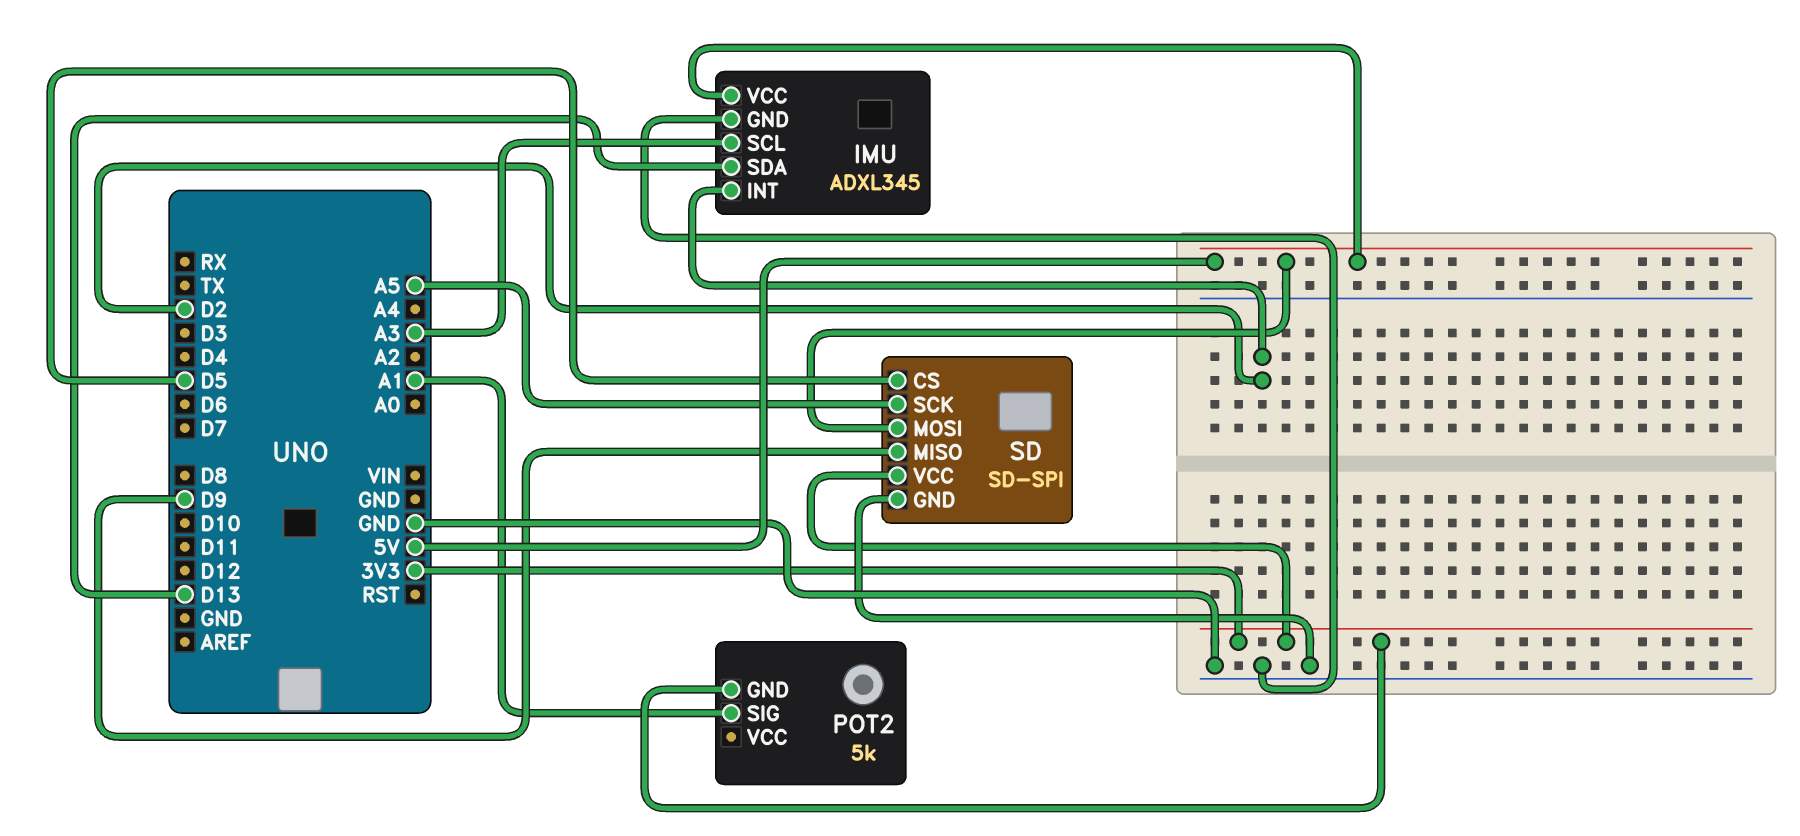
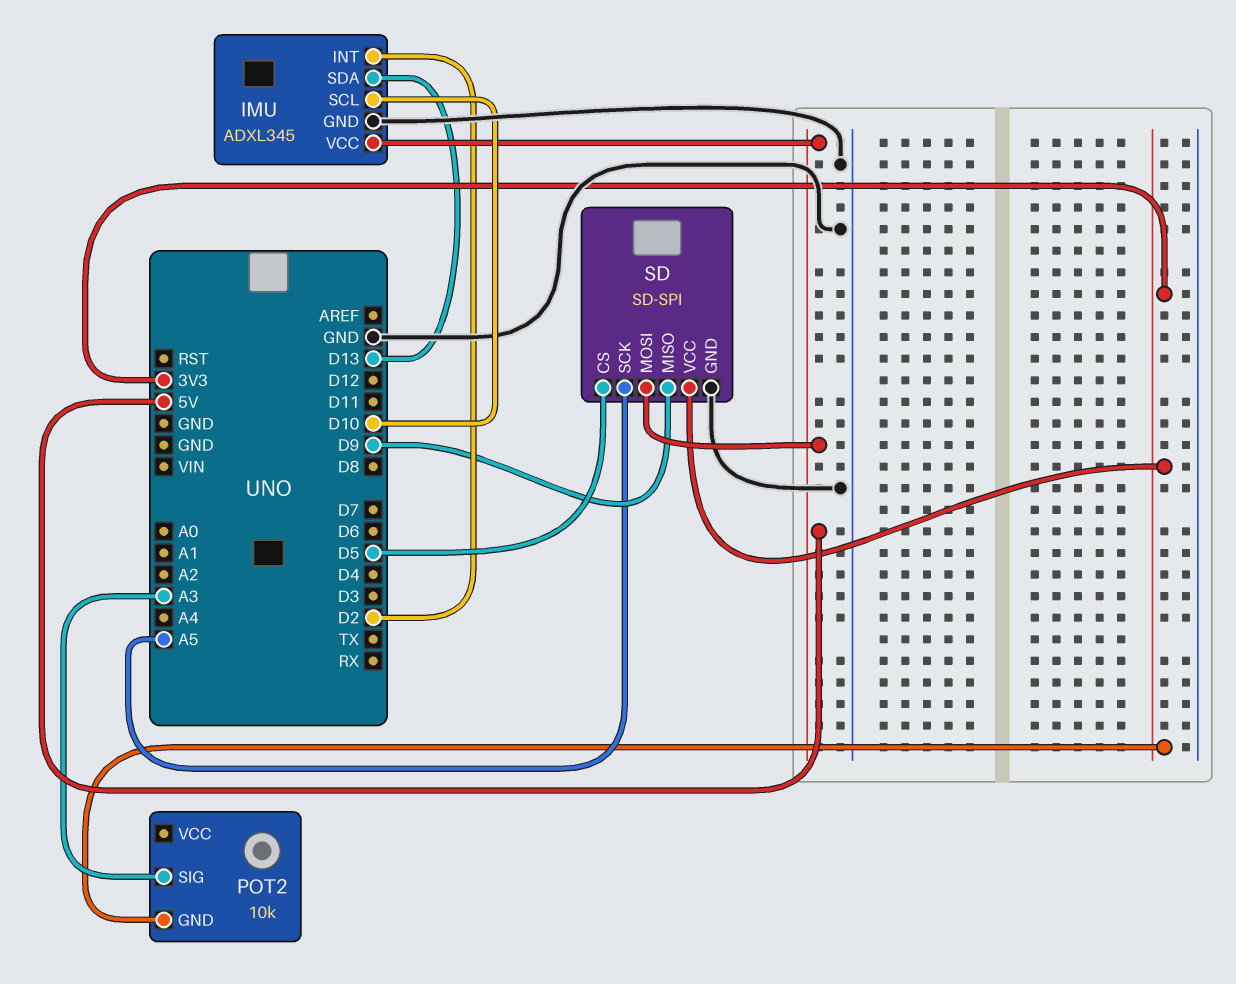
IMU pin SCL: A3 -> D10
POT2: 5k -> 10k
POT2 pin SIG: A1 -> A3

